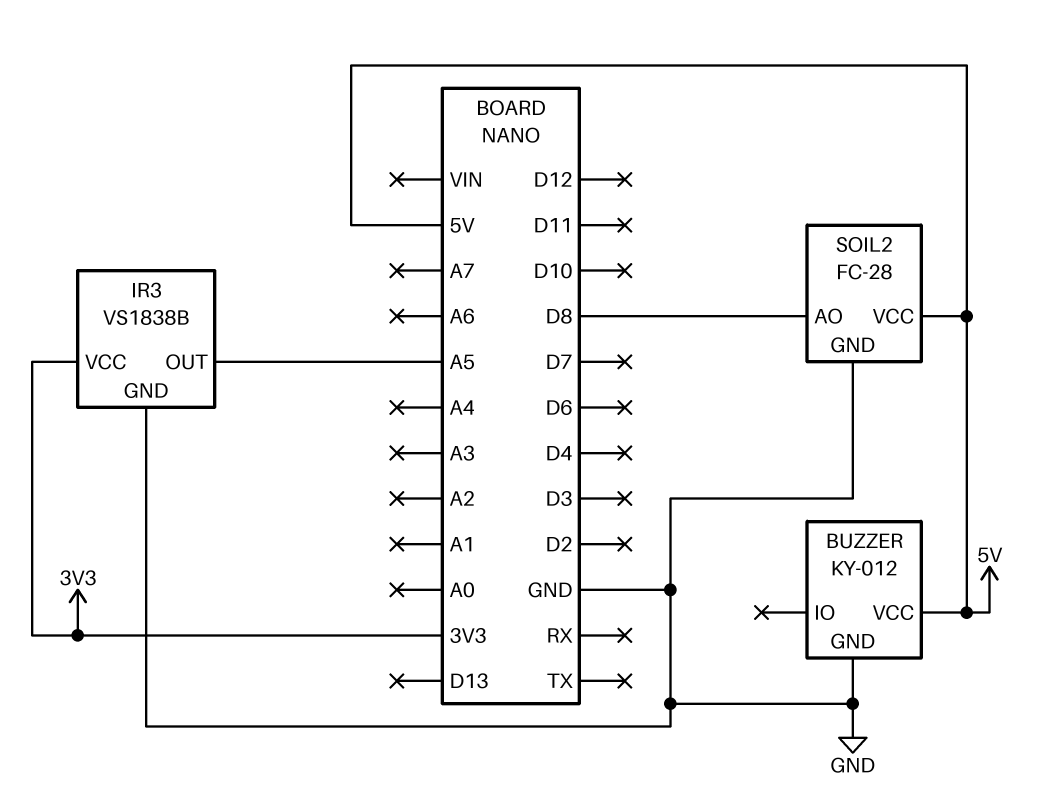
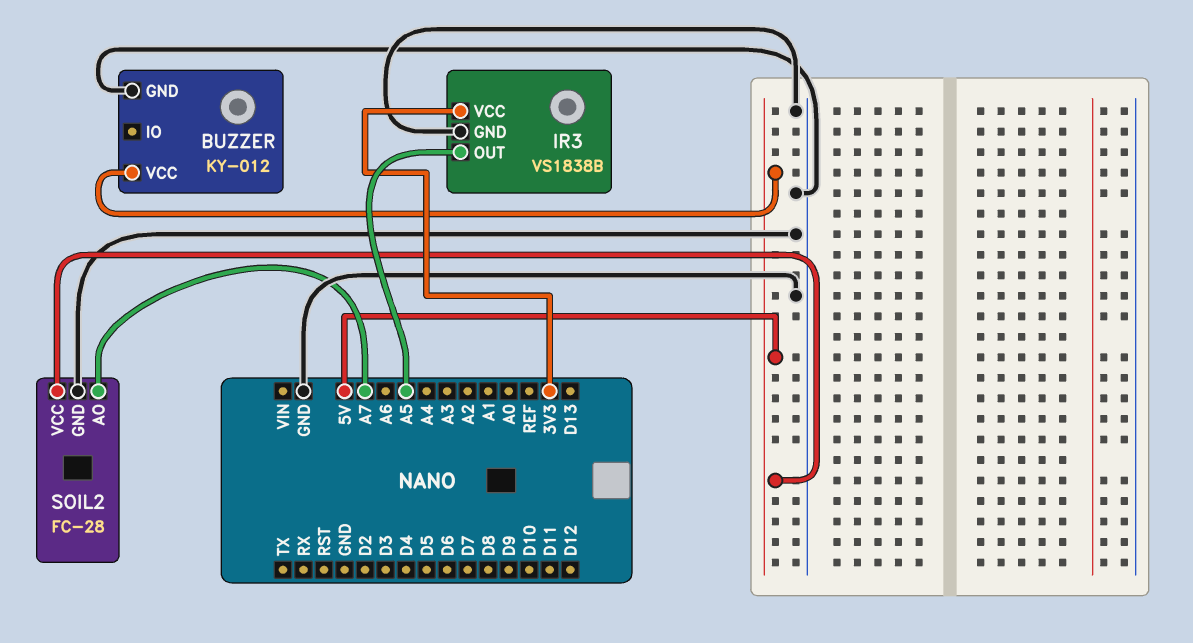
SOIL2 pin AO: D8 -> A7

